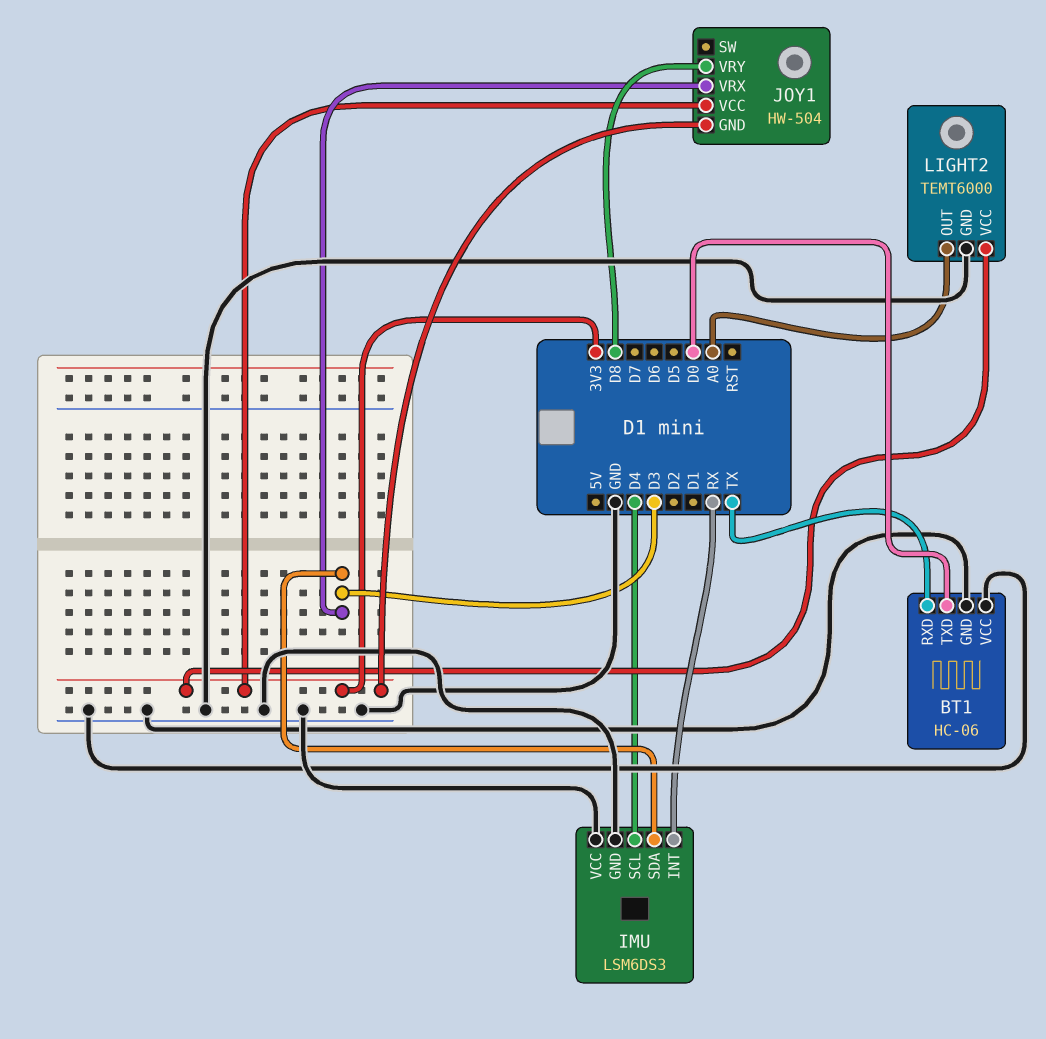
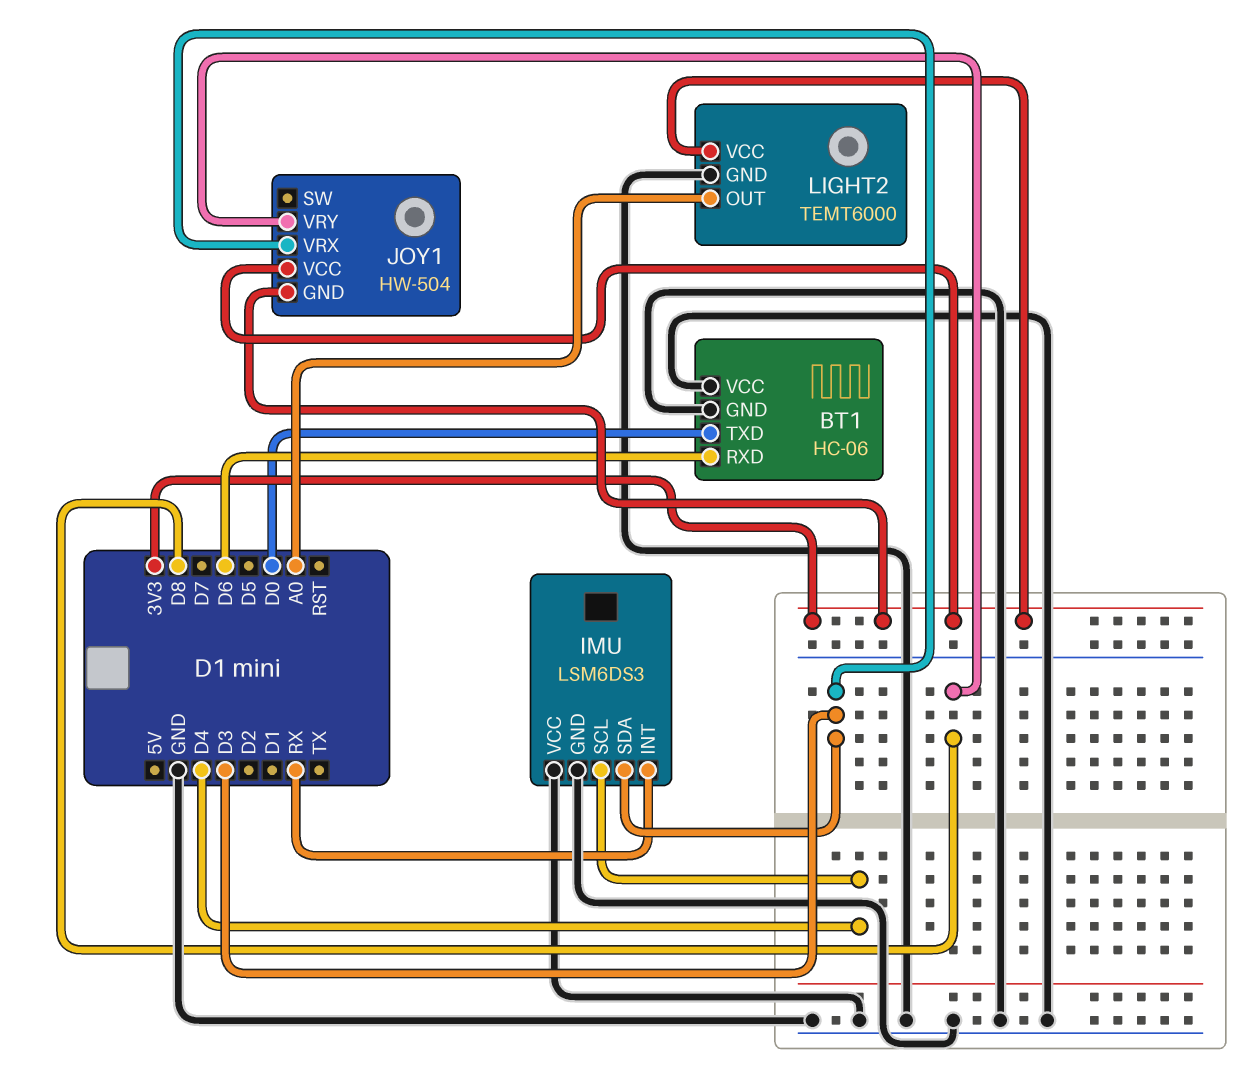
BT1 pin RXD: TX -> D6

